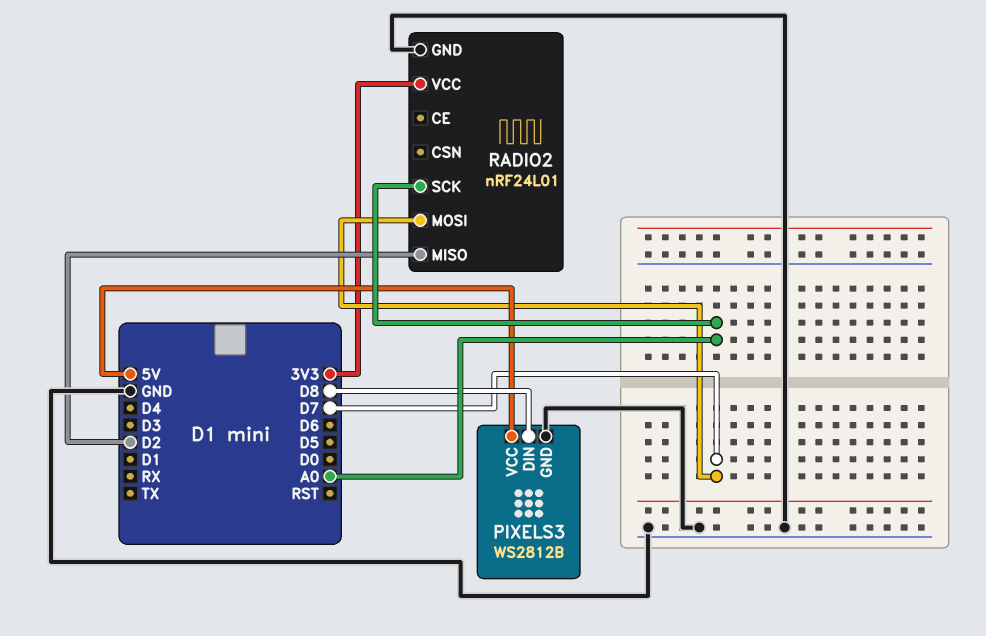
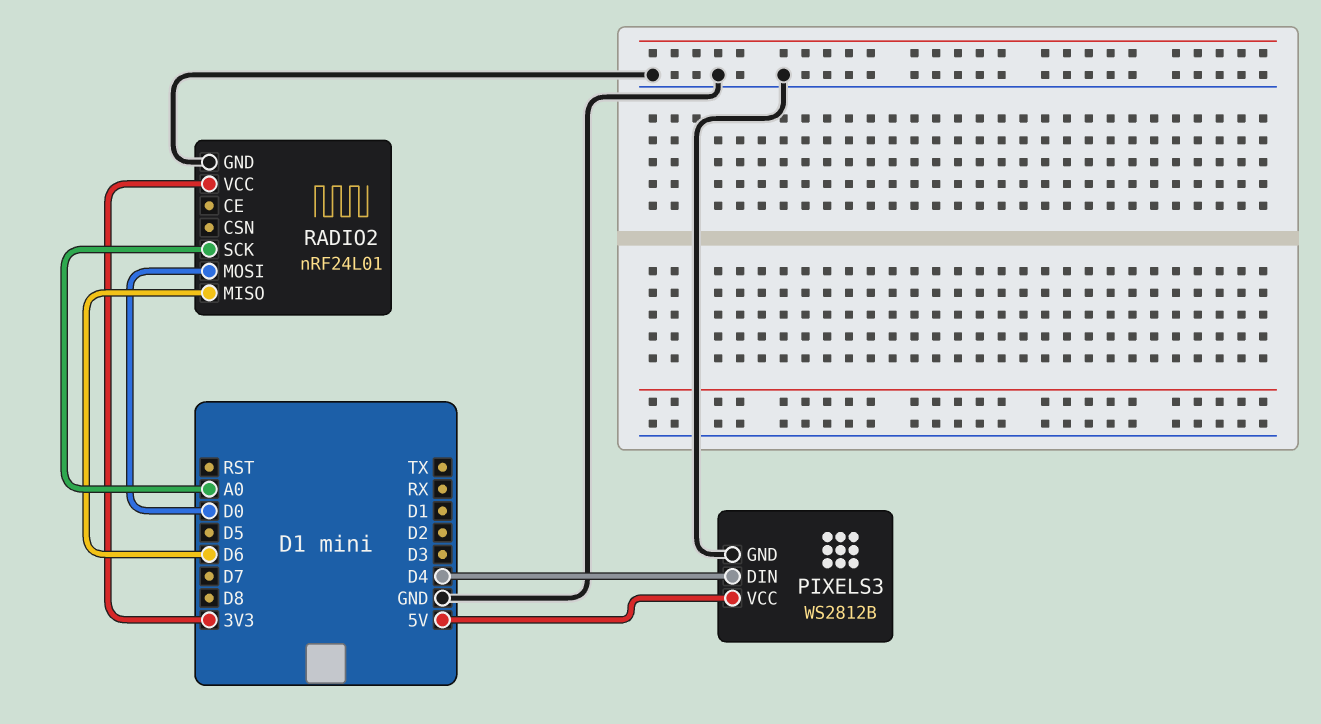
PIXELS3 pin DIN: D8 -> D4
RADIO2 pin MISO: D2 -> D6
RADIO2 pin MOSI: D7 -> D0

